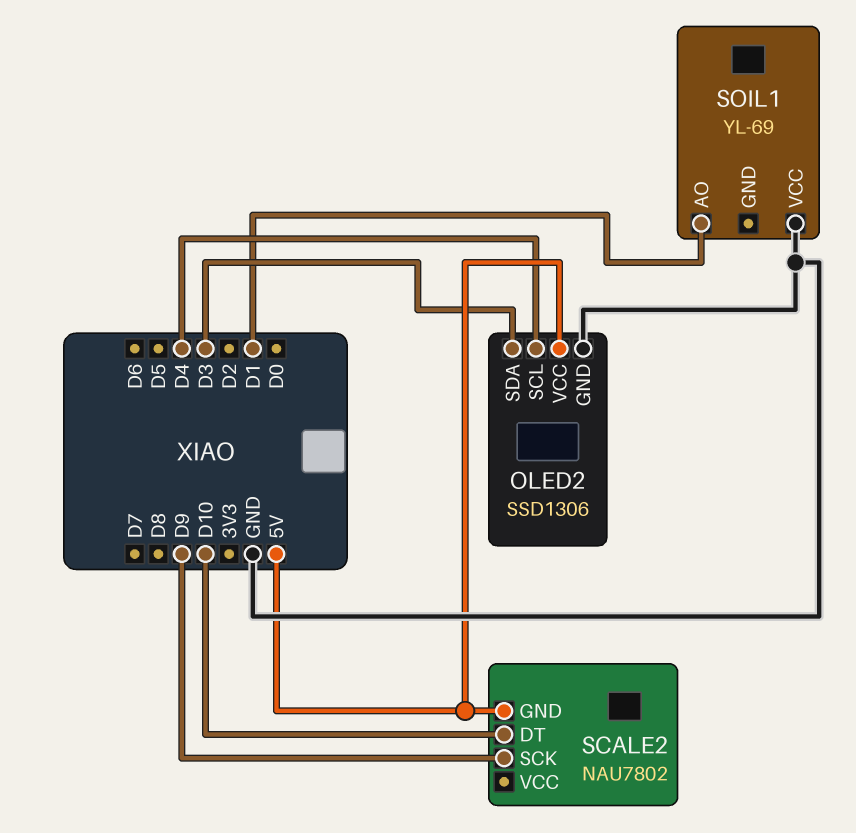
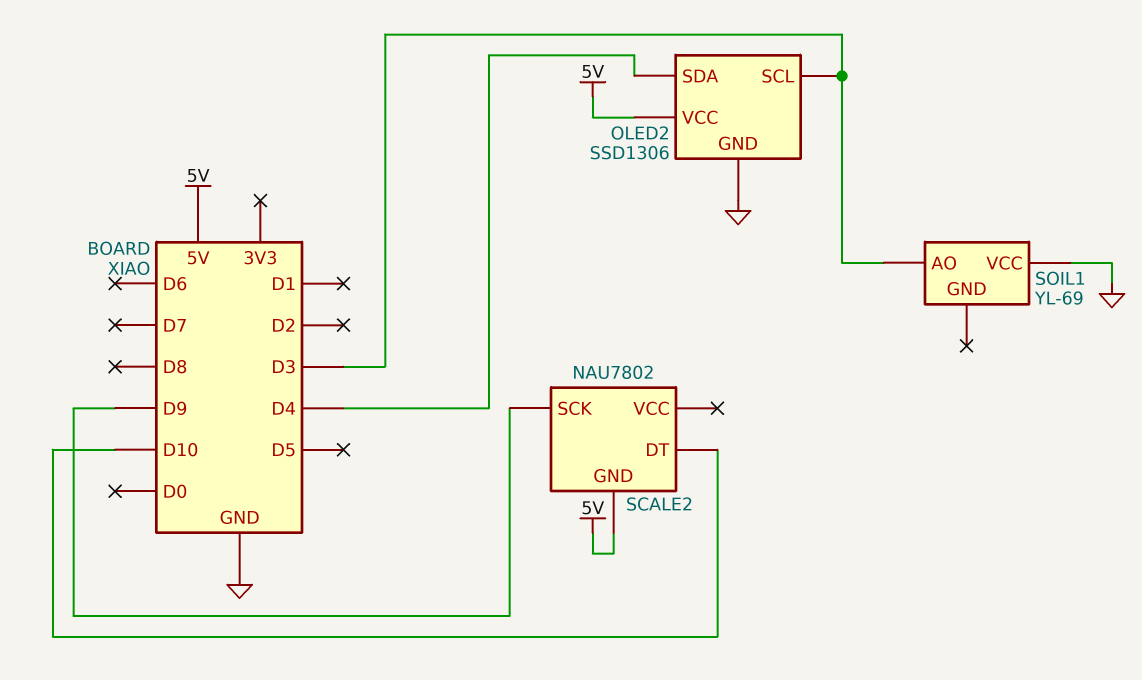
OLED2 pin SCL: D4 -> D3
OLED2 pin SDA: D3 -> D4
SOIL1 pin AO: D1 -> D3

